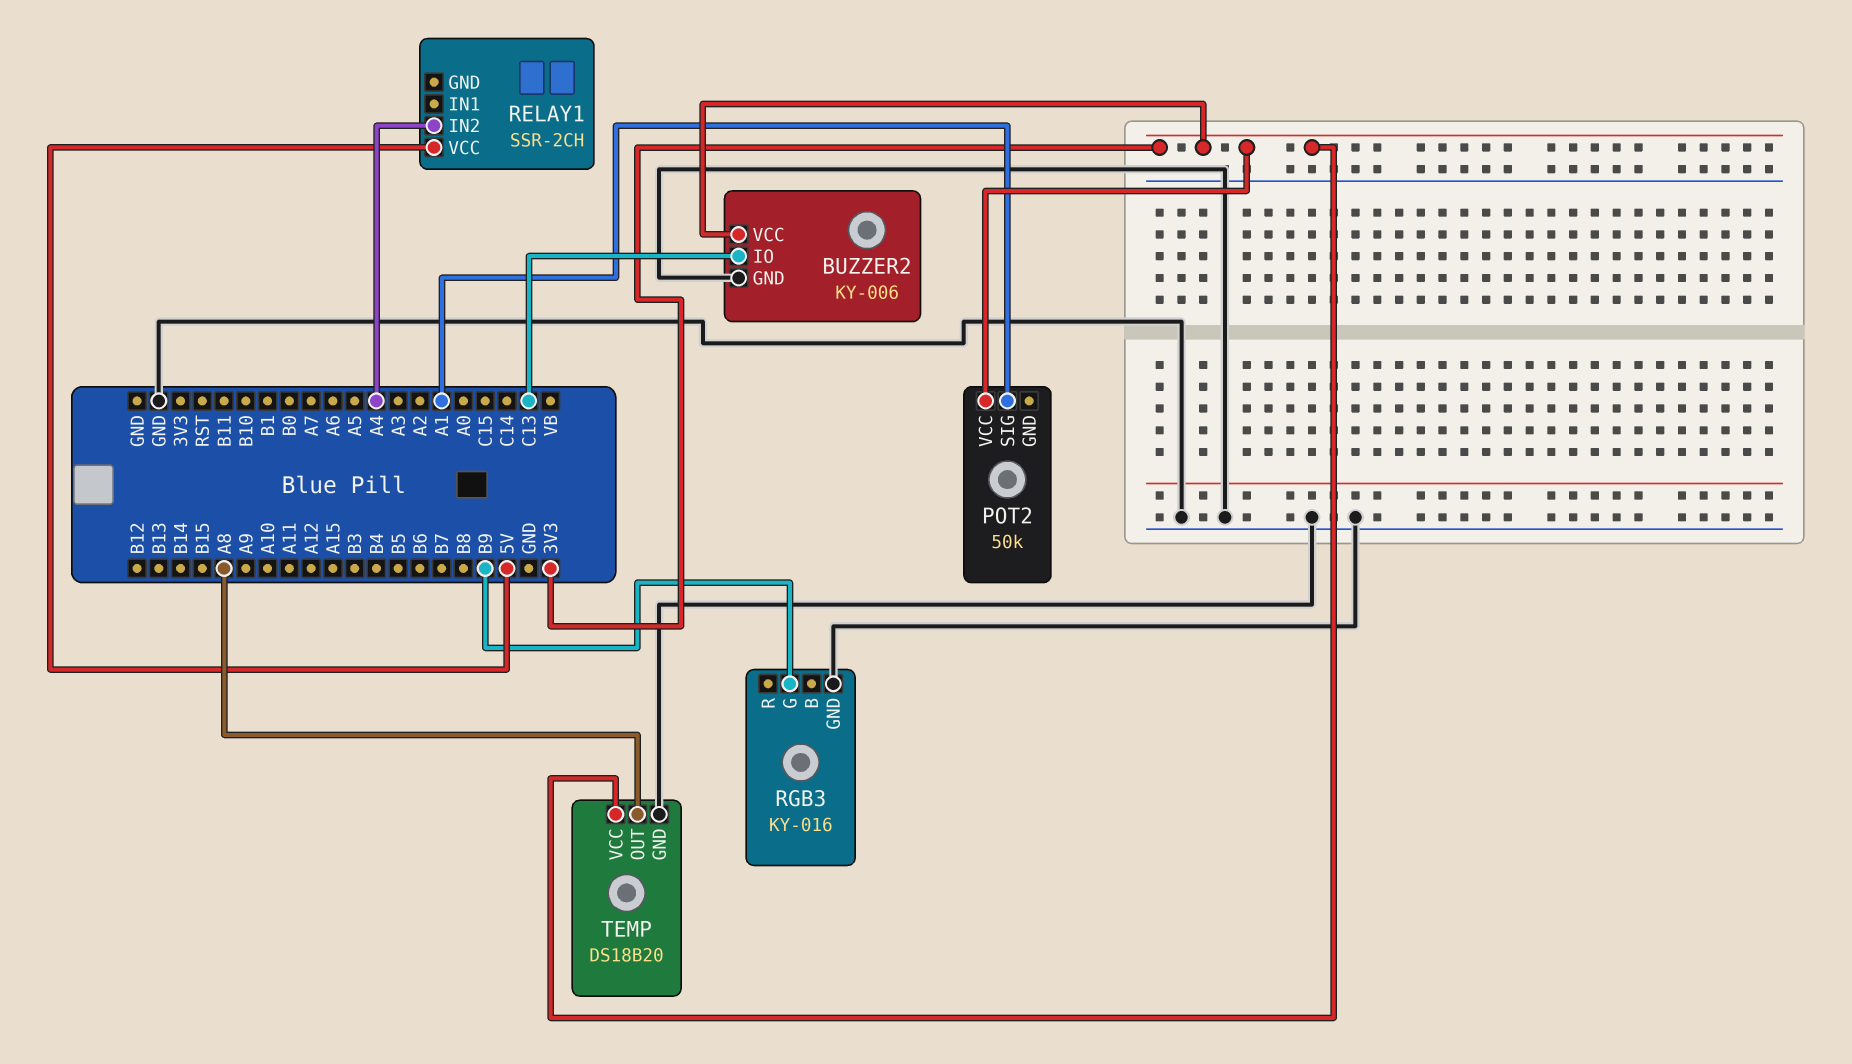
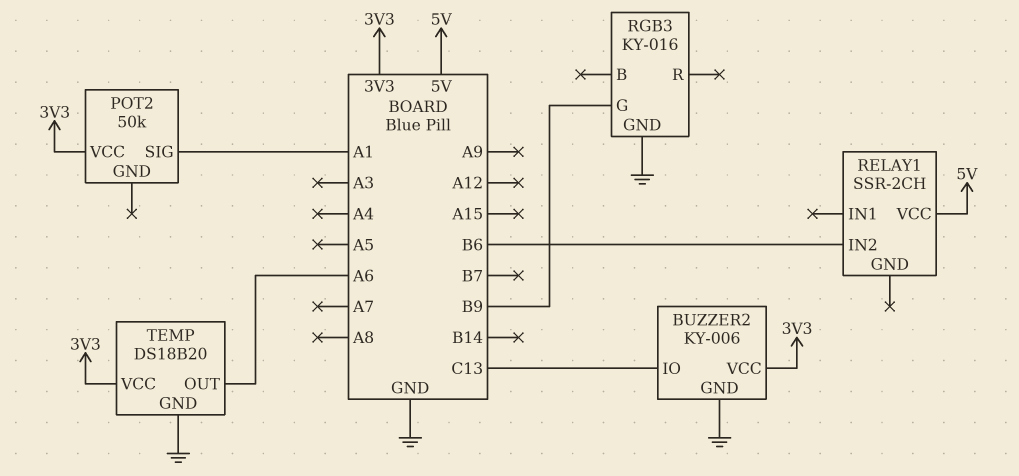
RELAY1 pin IN2: A4 -> B6
TEMP pin OUT: A8 -> A6

